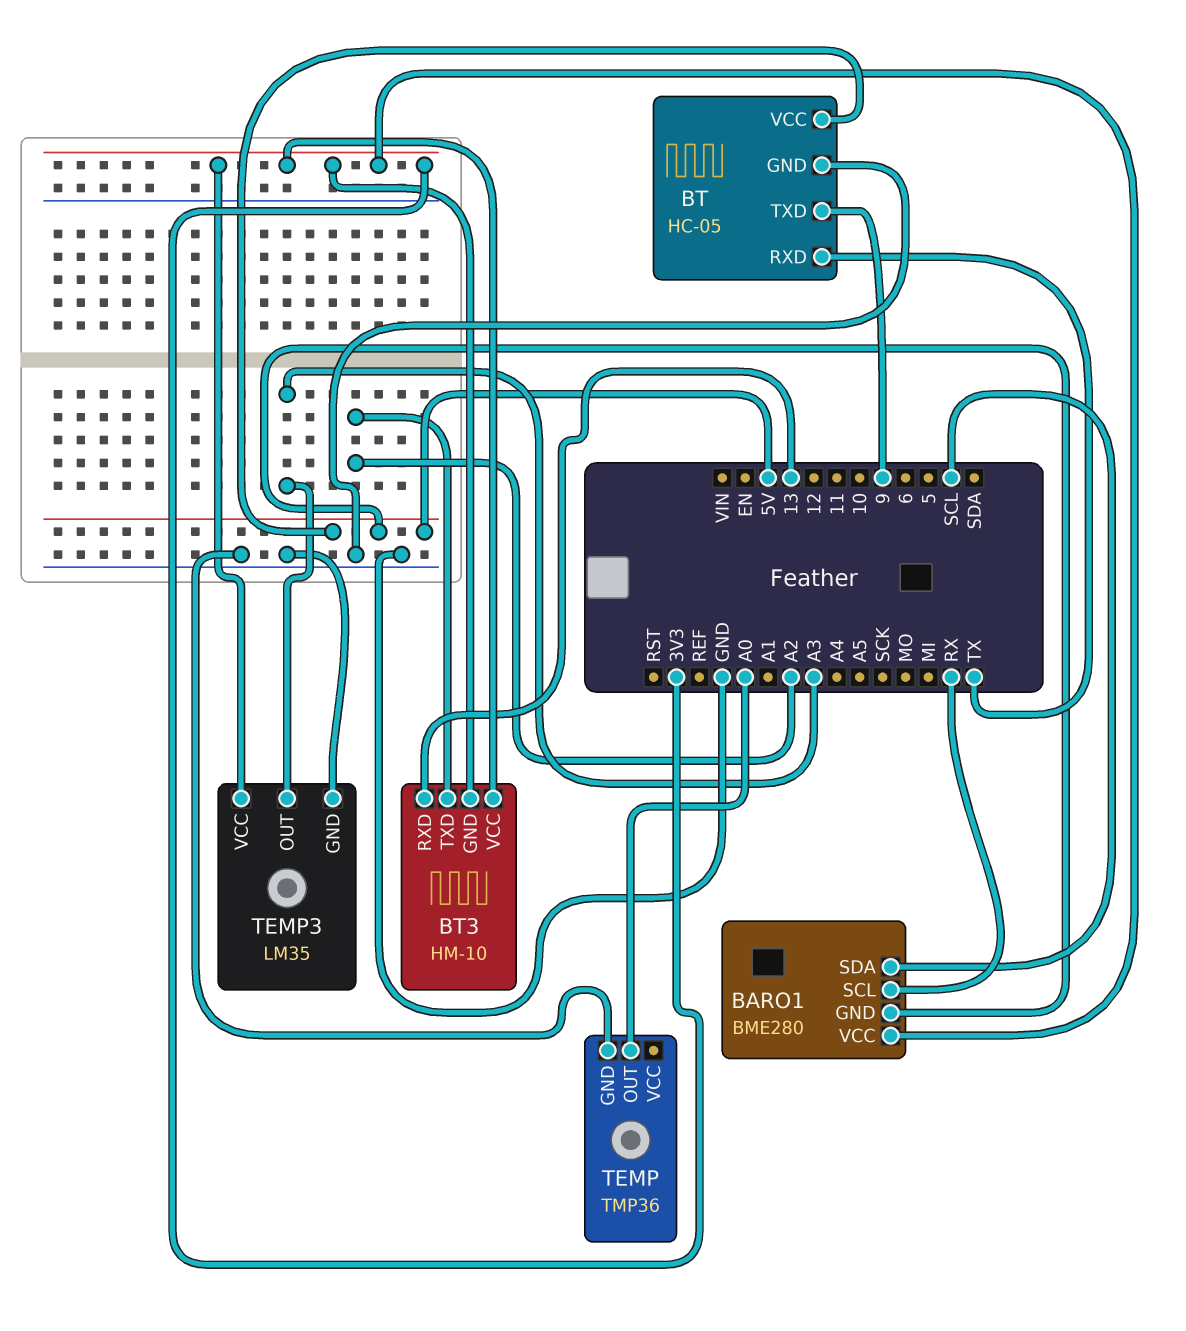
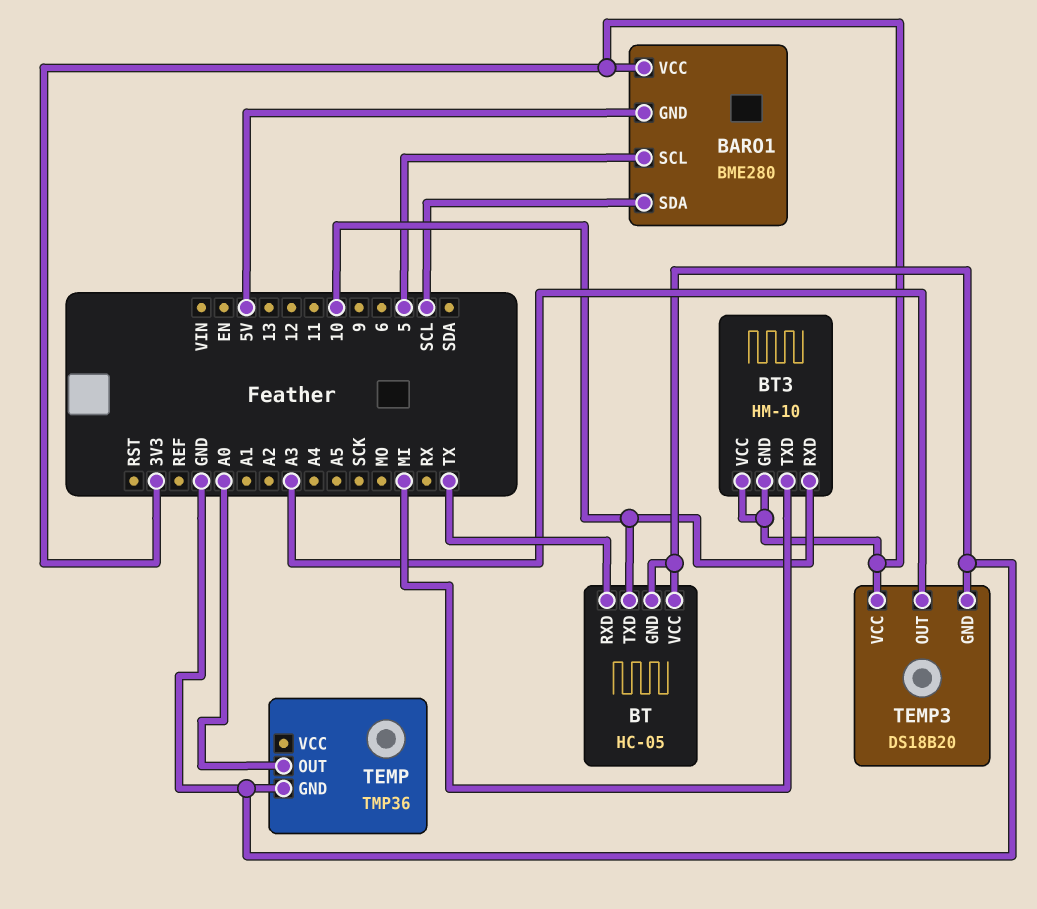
BARO1 pin SCL: RX -> 5
BT pin TXD: 9 -> 10
BT pin VCC: 5V -> GND
BT3 pin RXD: 13 -> 10
BT3 pin TXD: A2 -> MI
TEMP3: LM35 -> DS18B20

